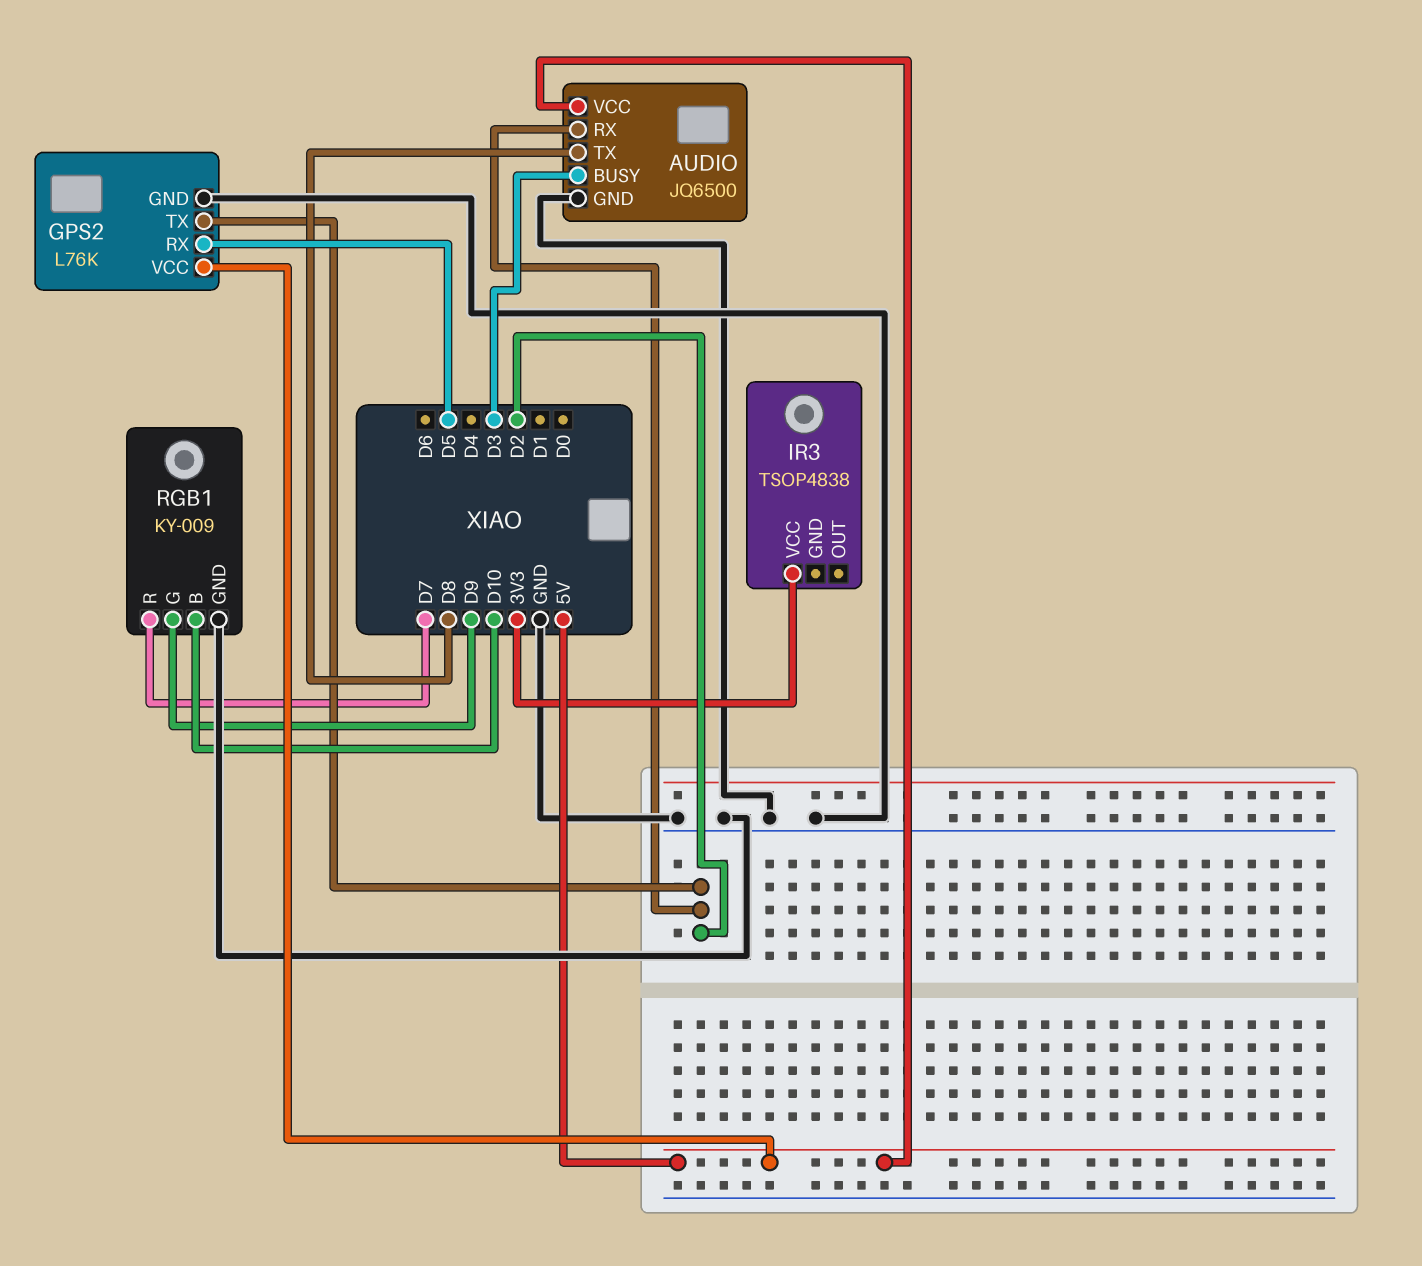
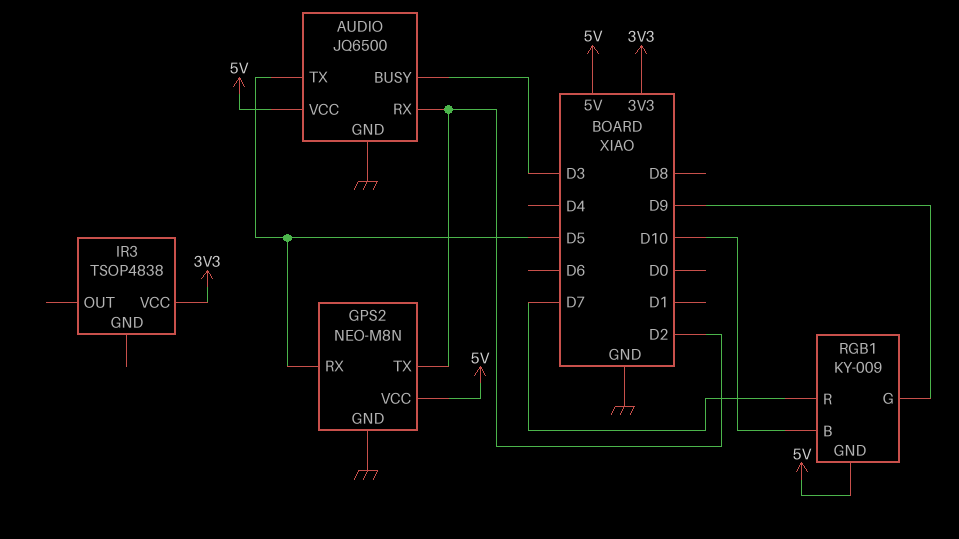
AUDIO pin TX: D8 -> D5
GPS2: L76K -> NEO-M8N
RGB1 pin GND: GND -> 5V

